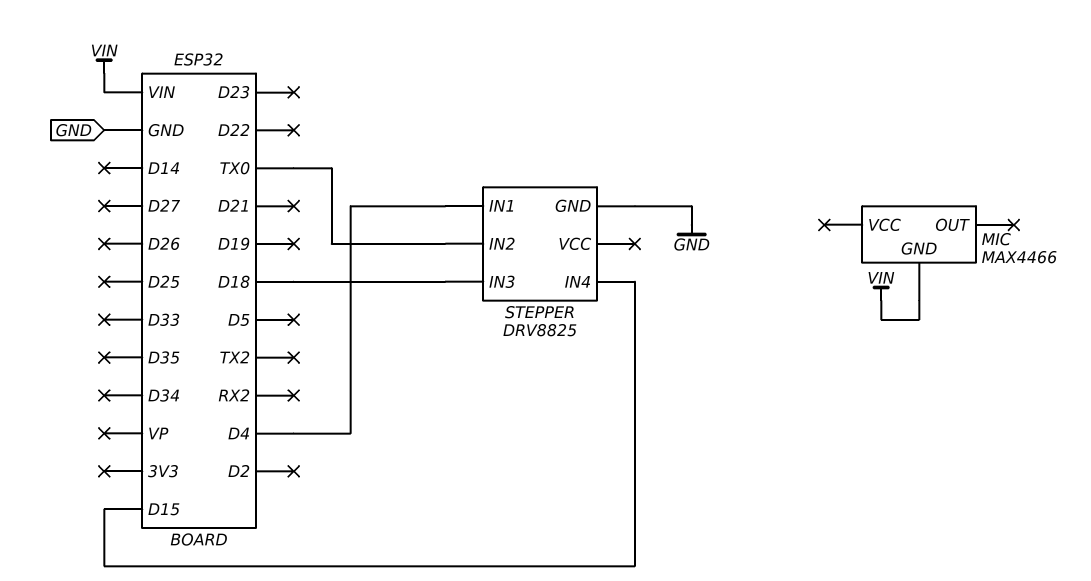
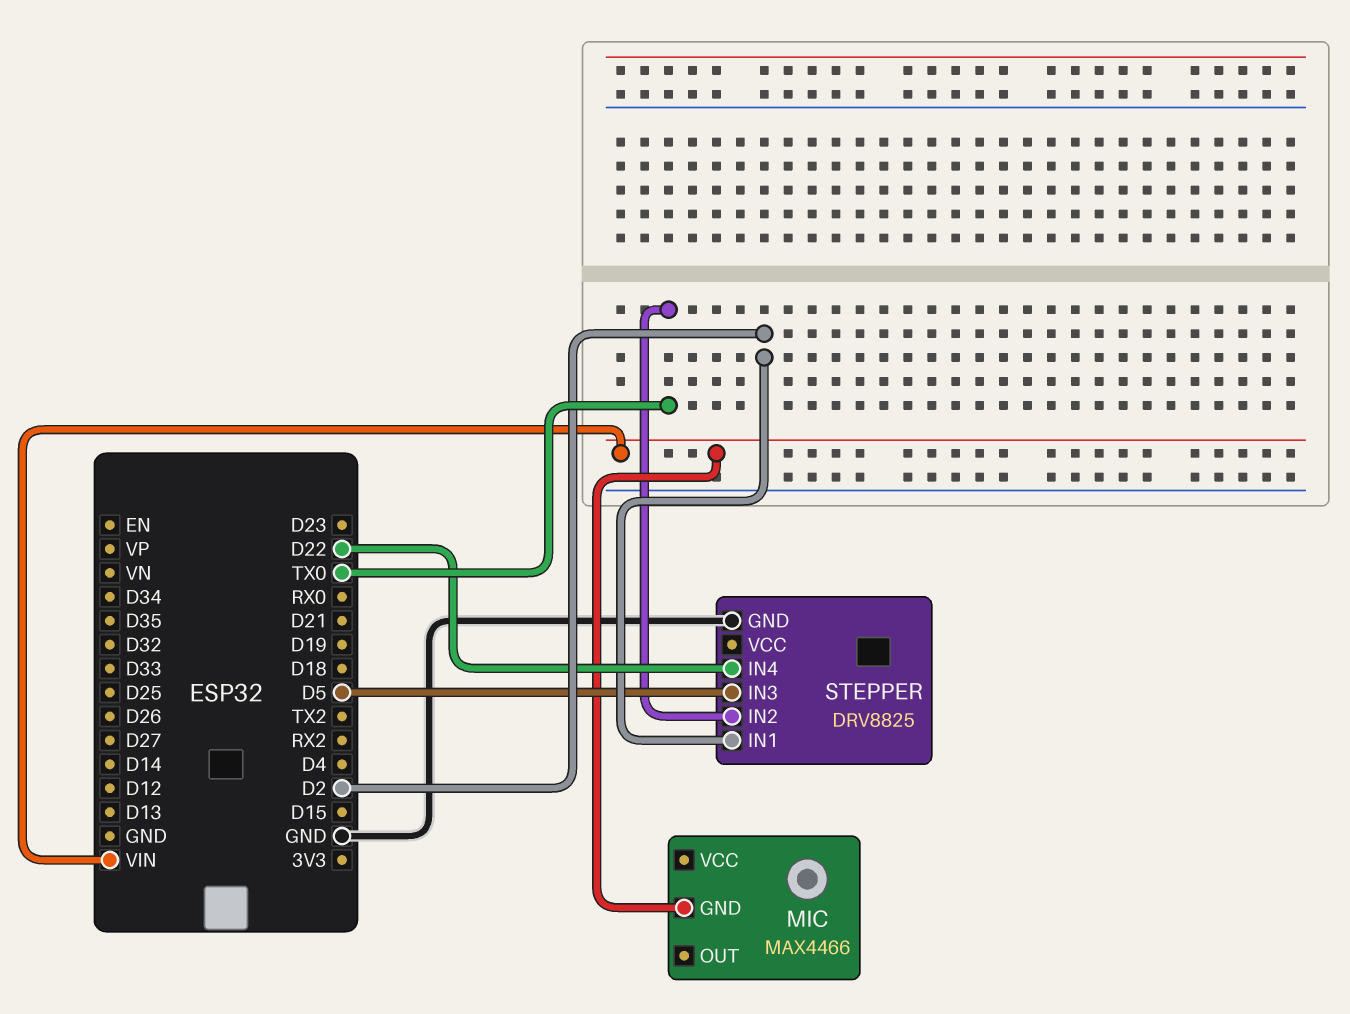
STEPPER pin IN1: D4 -> D2
STEPPER pin IN3: D18 -> D5
STEPPER pin IN4: D15 -> D22

